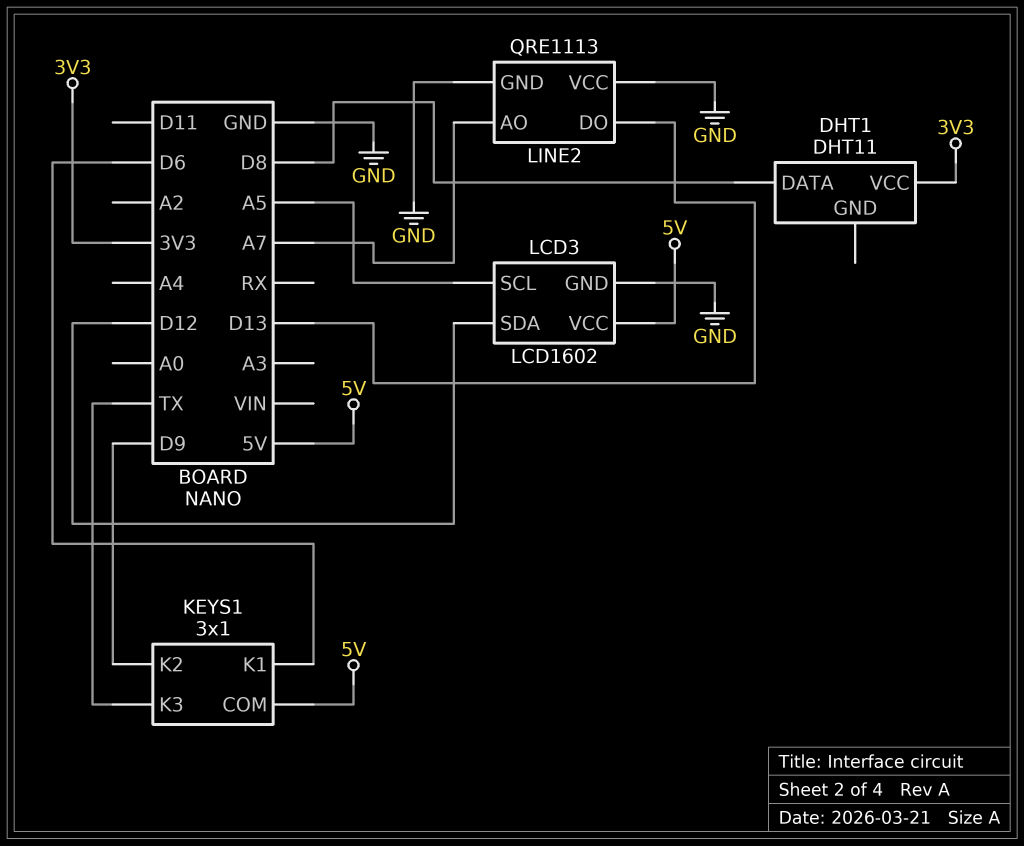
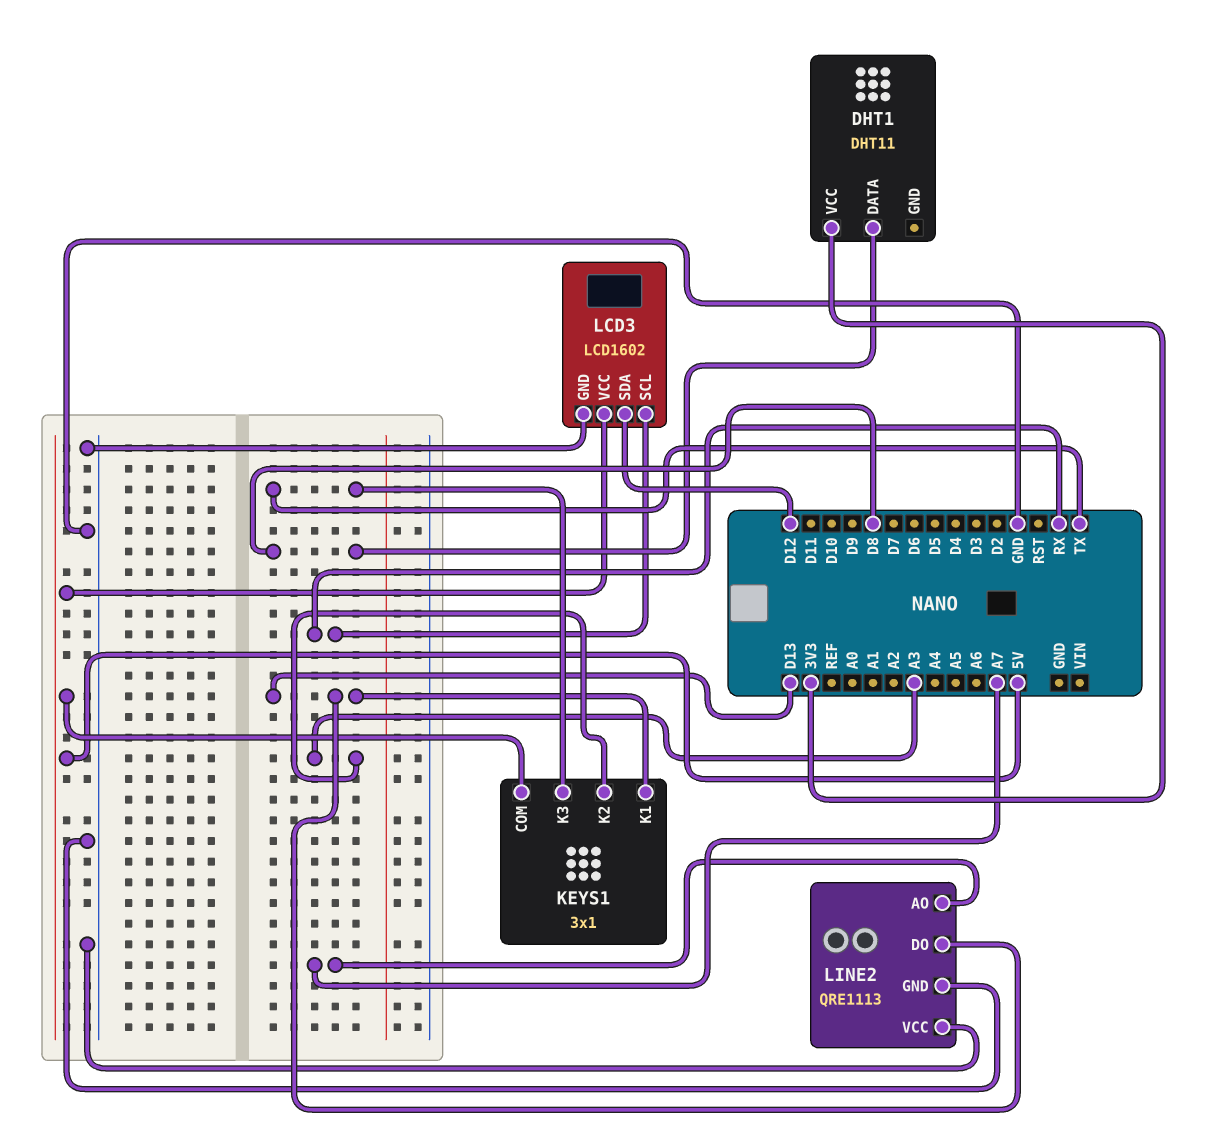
KEYS1 pin K1: D6 -> D13
KEYS1 pin K2: D9 -> A3
LCD3 pin SCL: A5 -> RX

